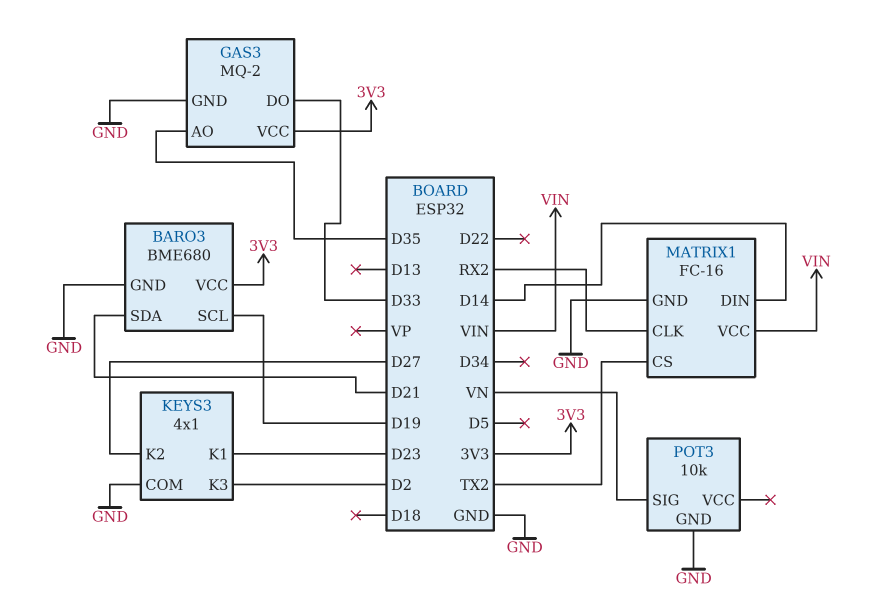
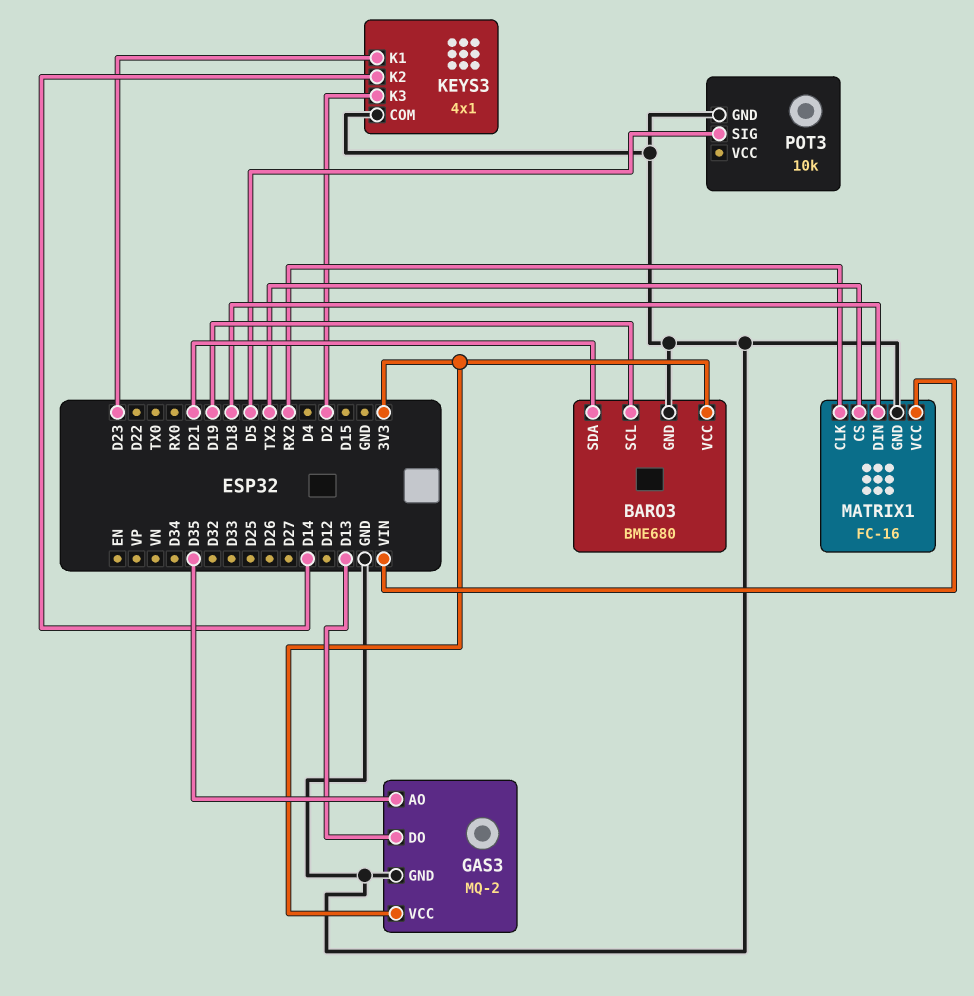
GAS3 pin DO: D33 -> D13
KEYS3 pin K2: D27 -> D14
MATRIX1 pin DIN: D14 -> D18
POT3 pin SIG: VN -> D5

